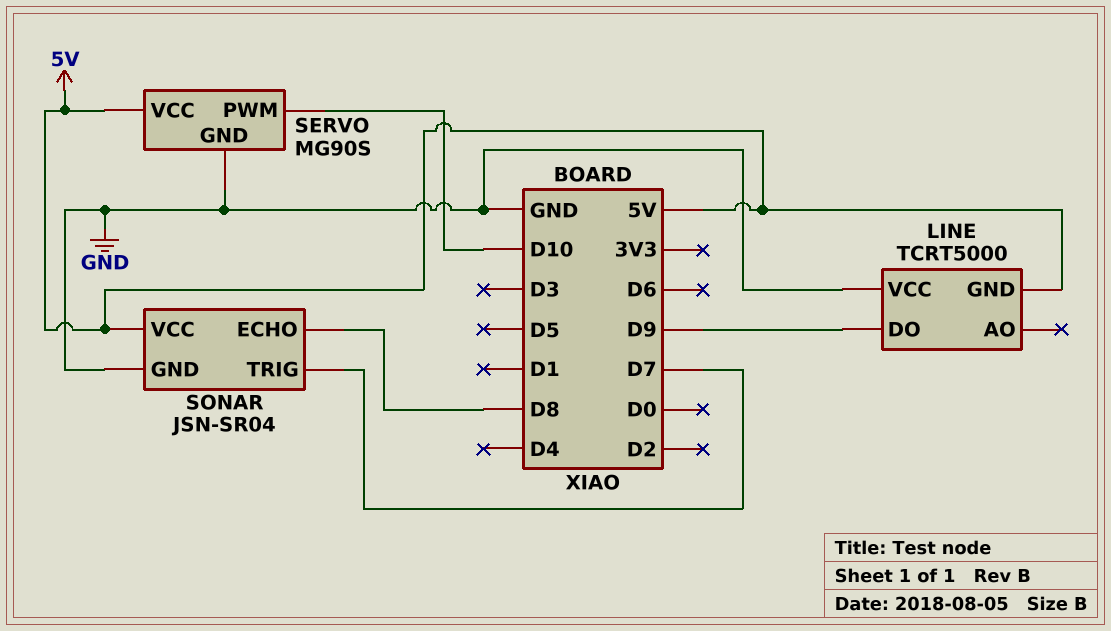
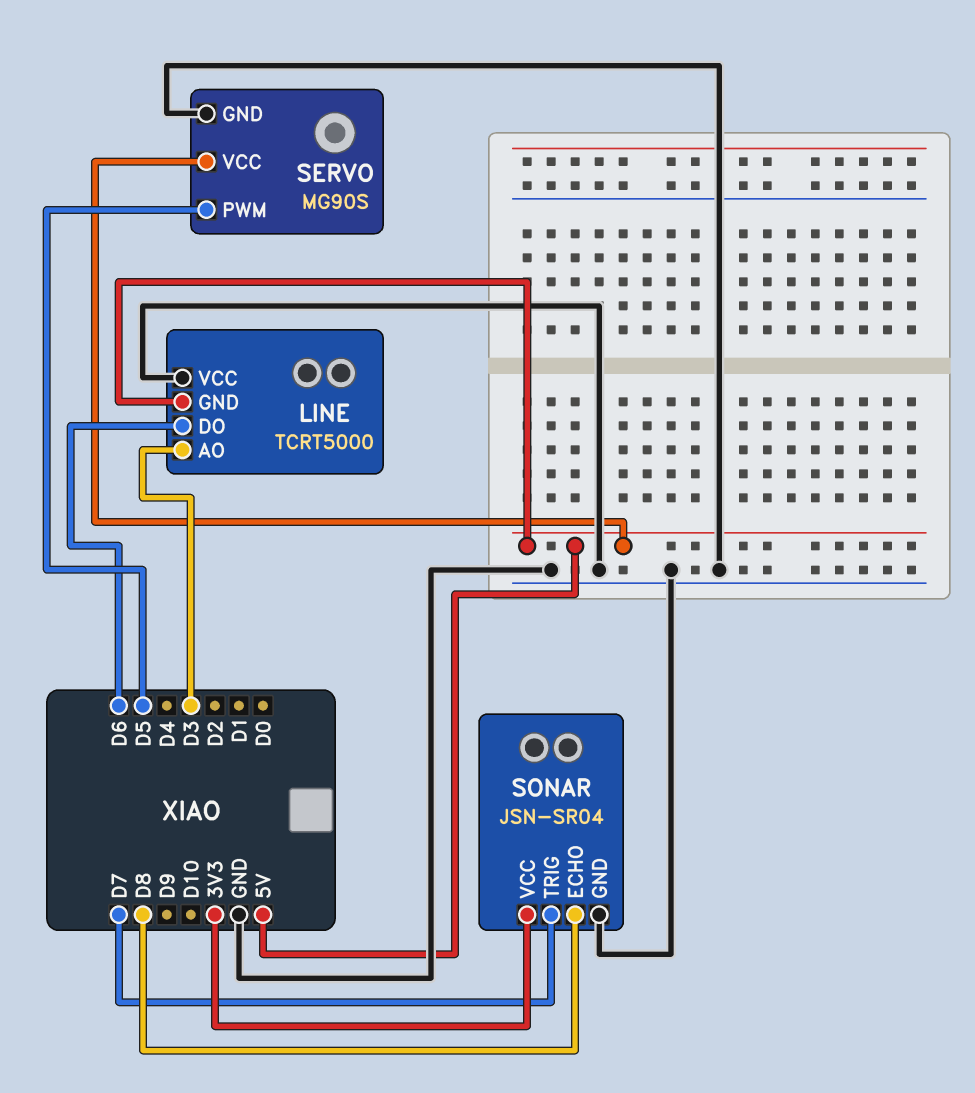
LINE pin AO: none -> D3
LINE pin DO: D9 -> D6
SERVO pin PWM: D10 -> D5
SONAR pin VCC: 5V -> 3V3

